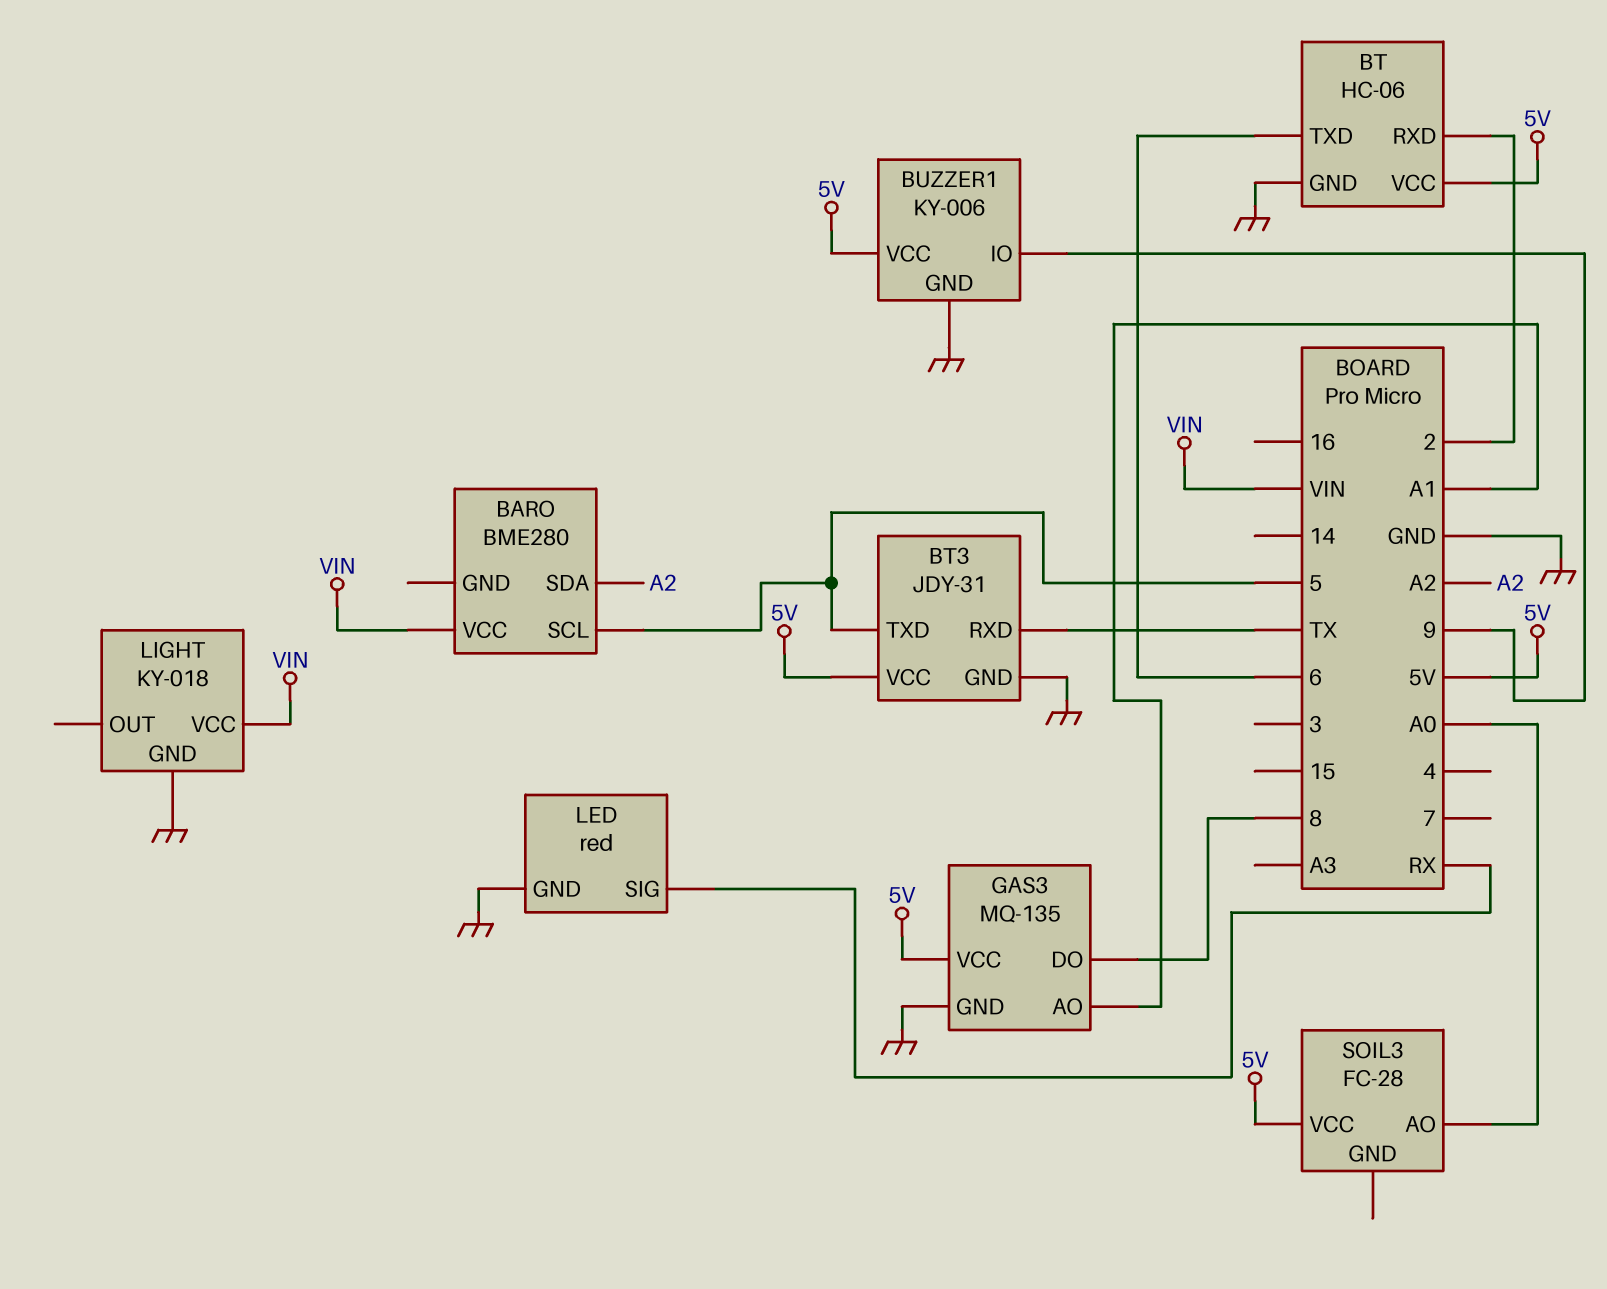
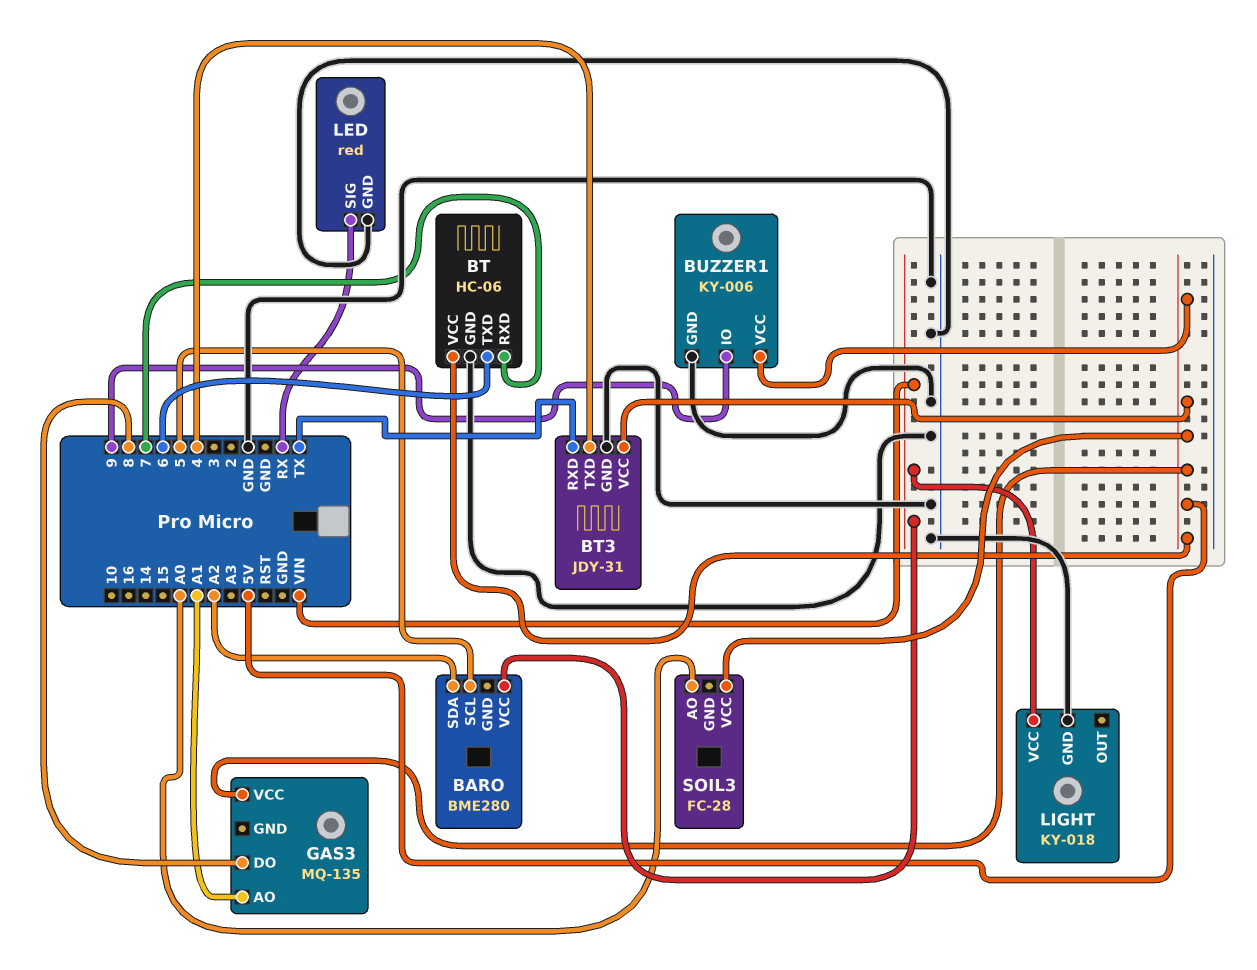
BT pin RXD: 2 -> 7
BT3 pin TXD: 5 -> 4
GAS3 pin GND: GND -> none

